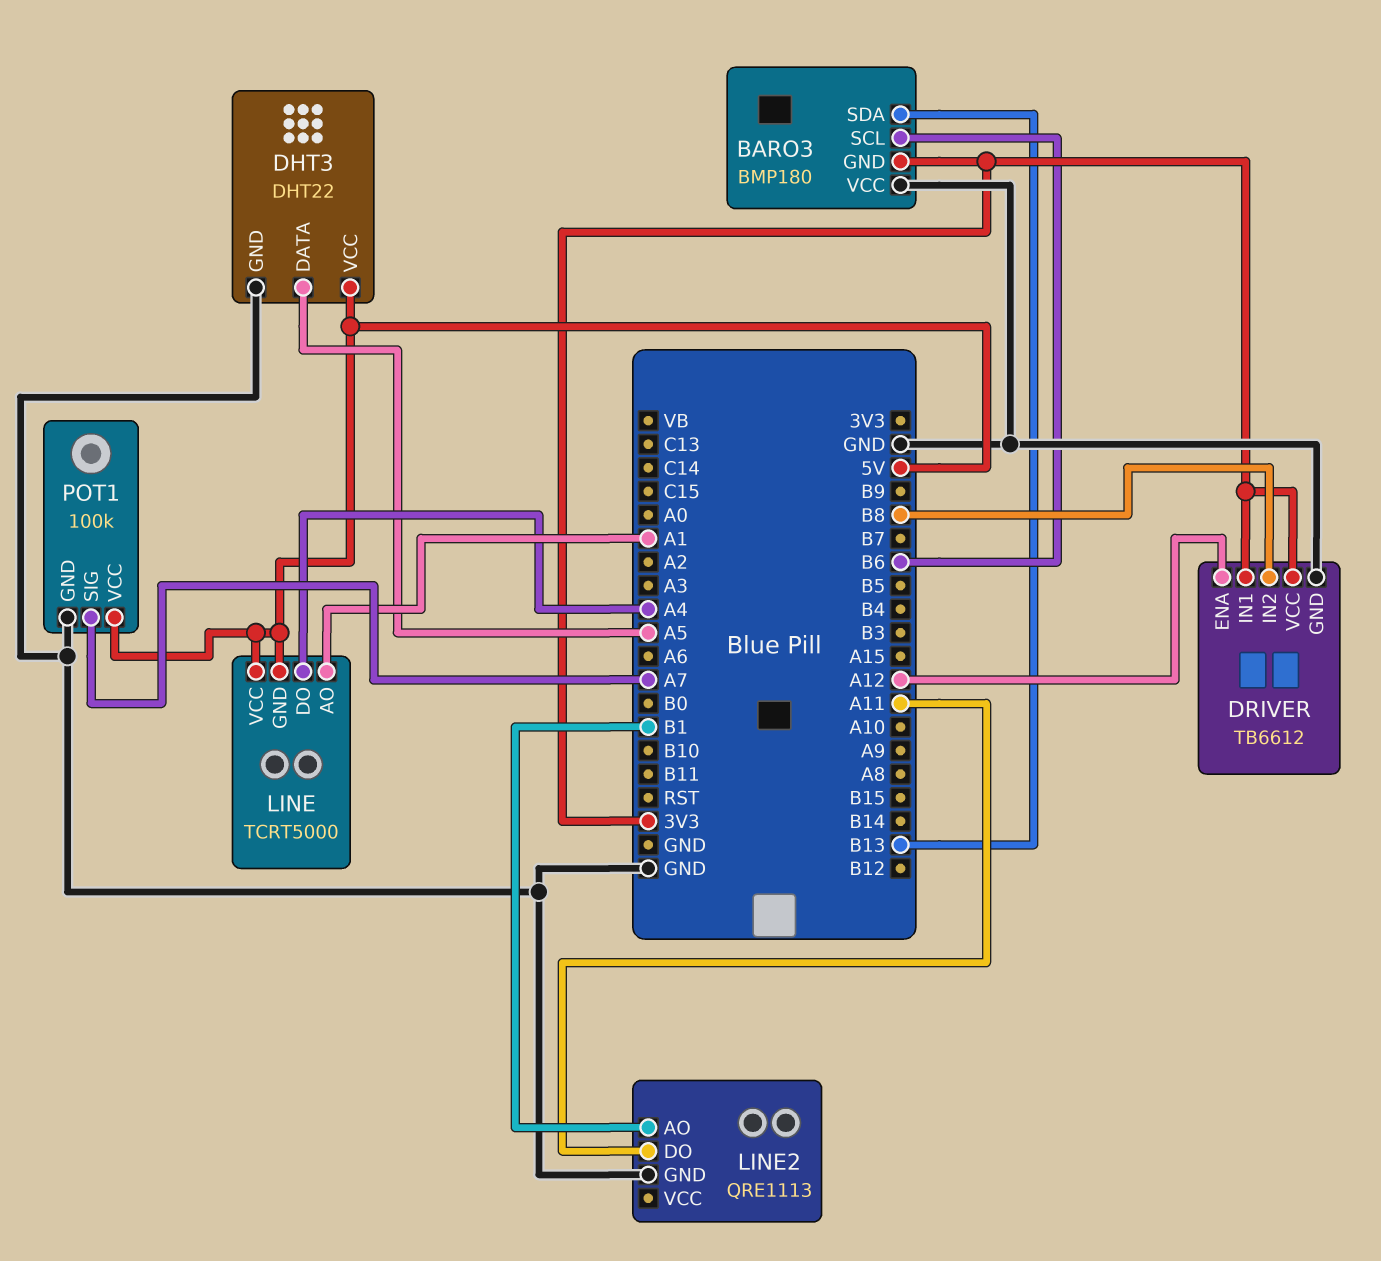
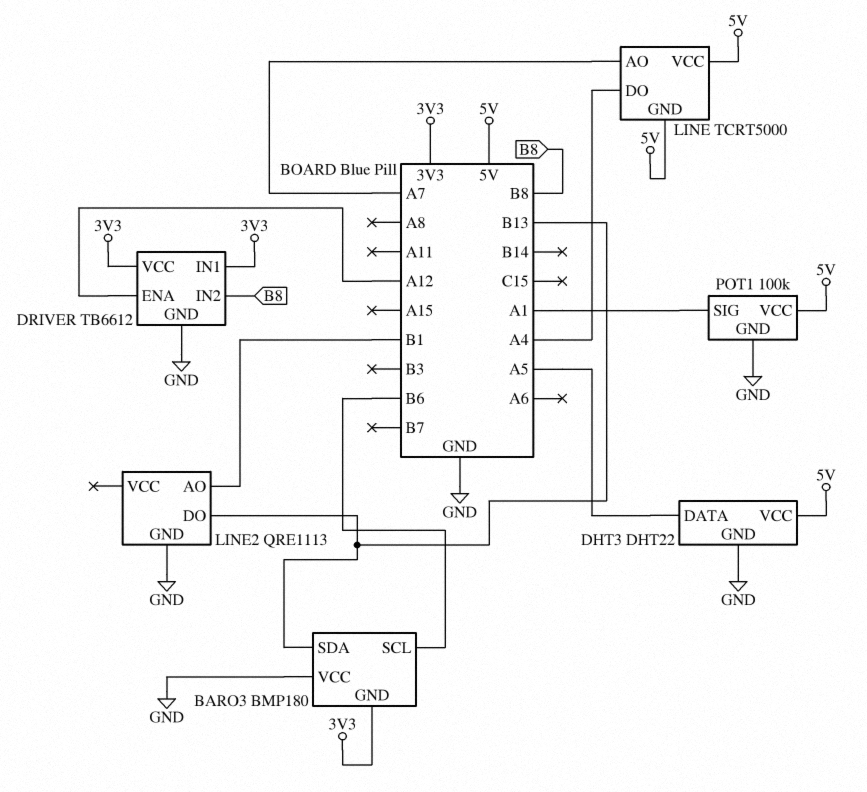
LINE pin AO: A1 -> A7
LINE2 pin DO: A11 -> B13
POT1 pin SIG: A7 -> A1

